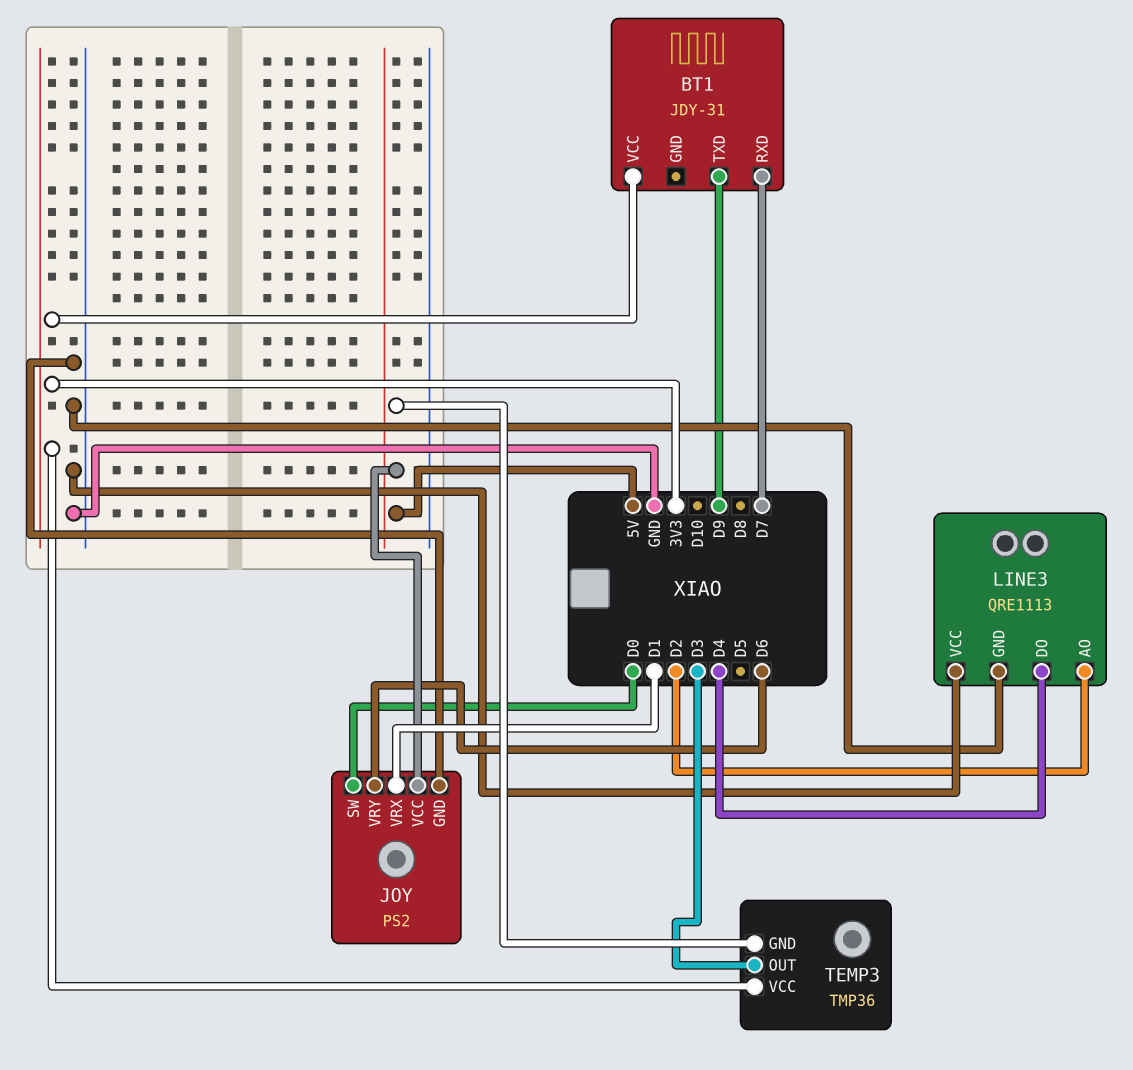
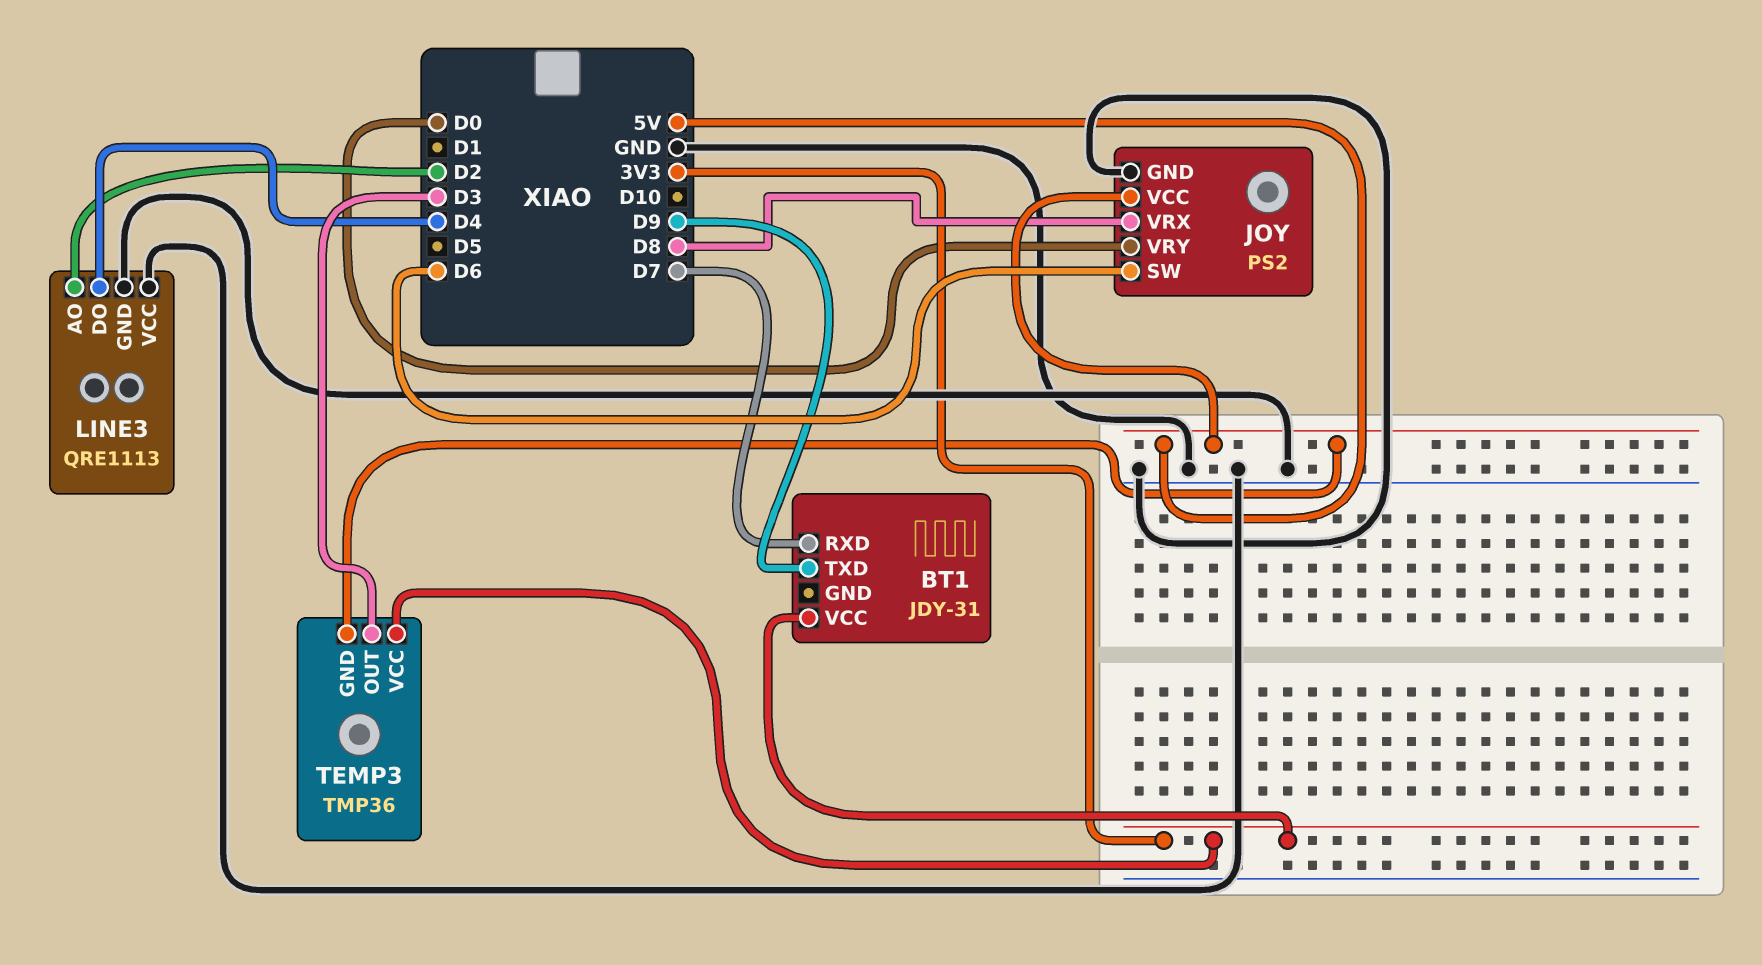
JOY pin SW: D0 -> D6
JOY pin VRX: D1 -> D8
JOY pin VRY: D6 -> D0

